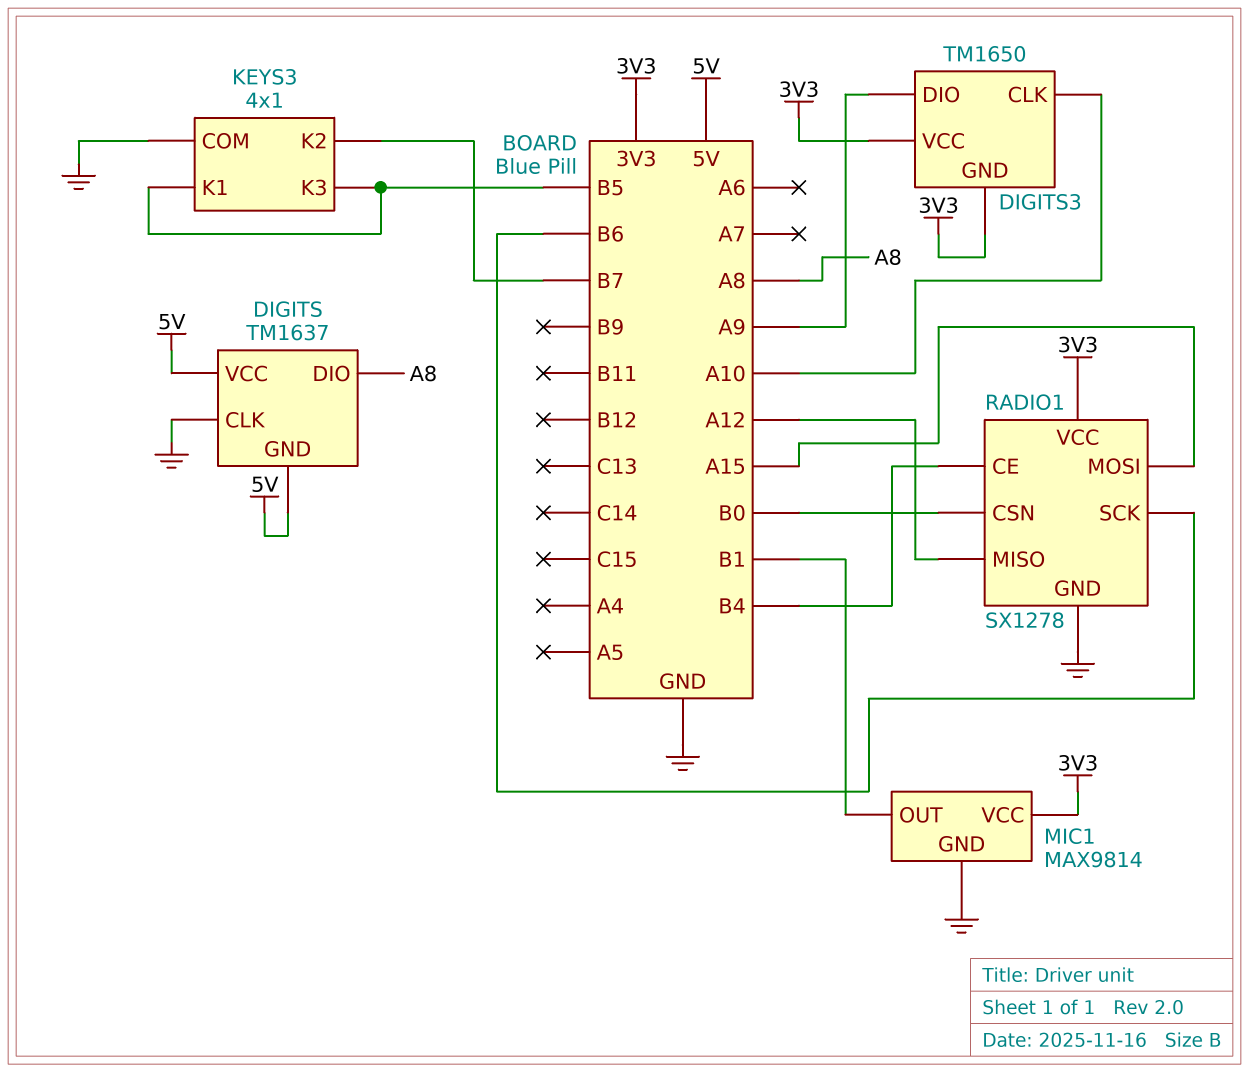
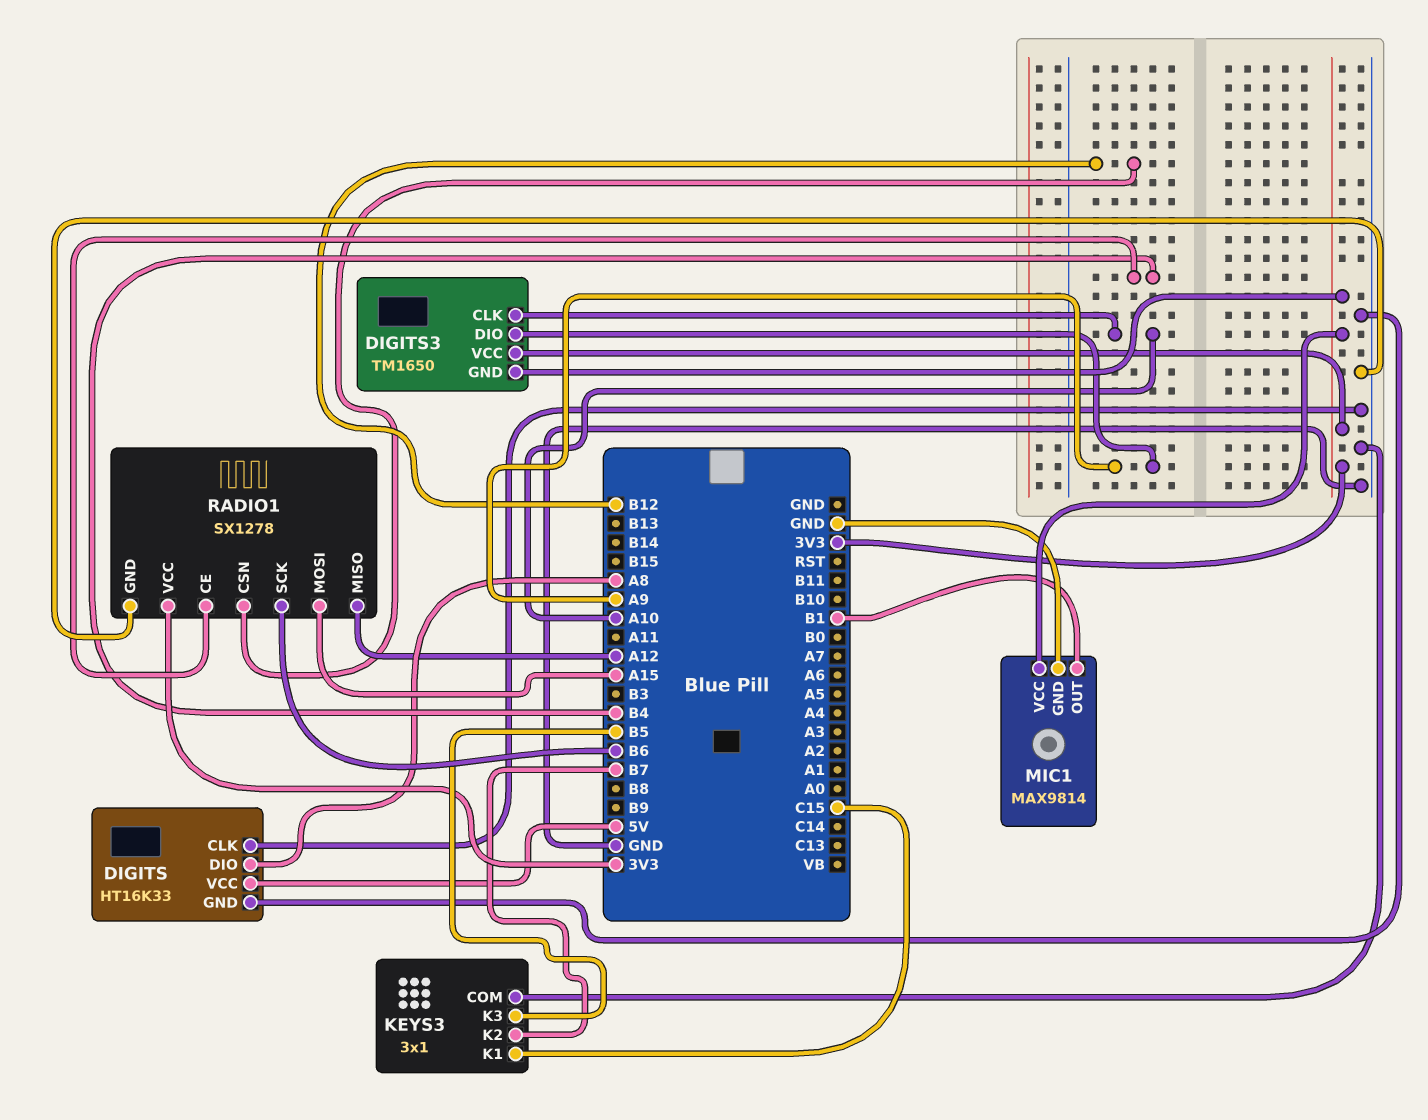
DIGITS: TM1637 -> HT16K33
DIGITS pin GND: 5V -> GND
KEYS3: 4x1 -> 3x1
KEYS3 pin K1: B5 -> C15
RADIO1 pin CSN: B0 -> B12

